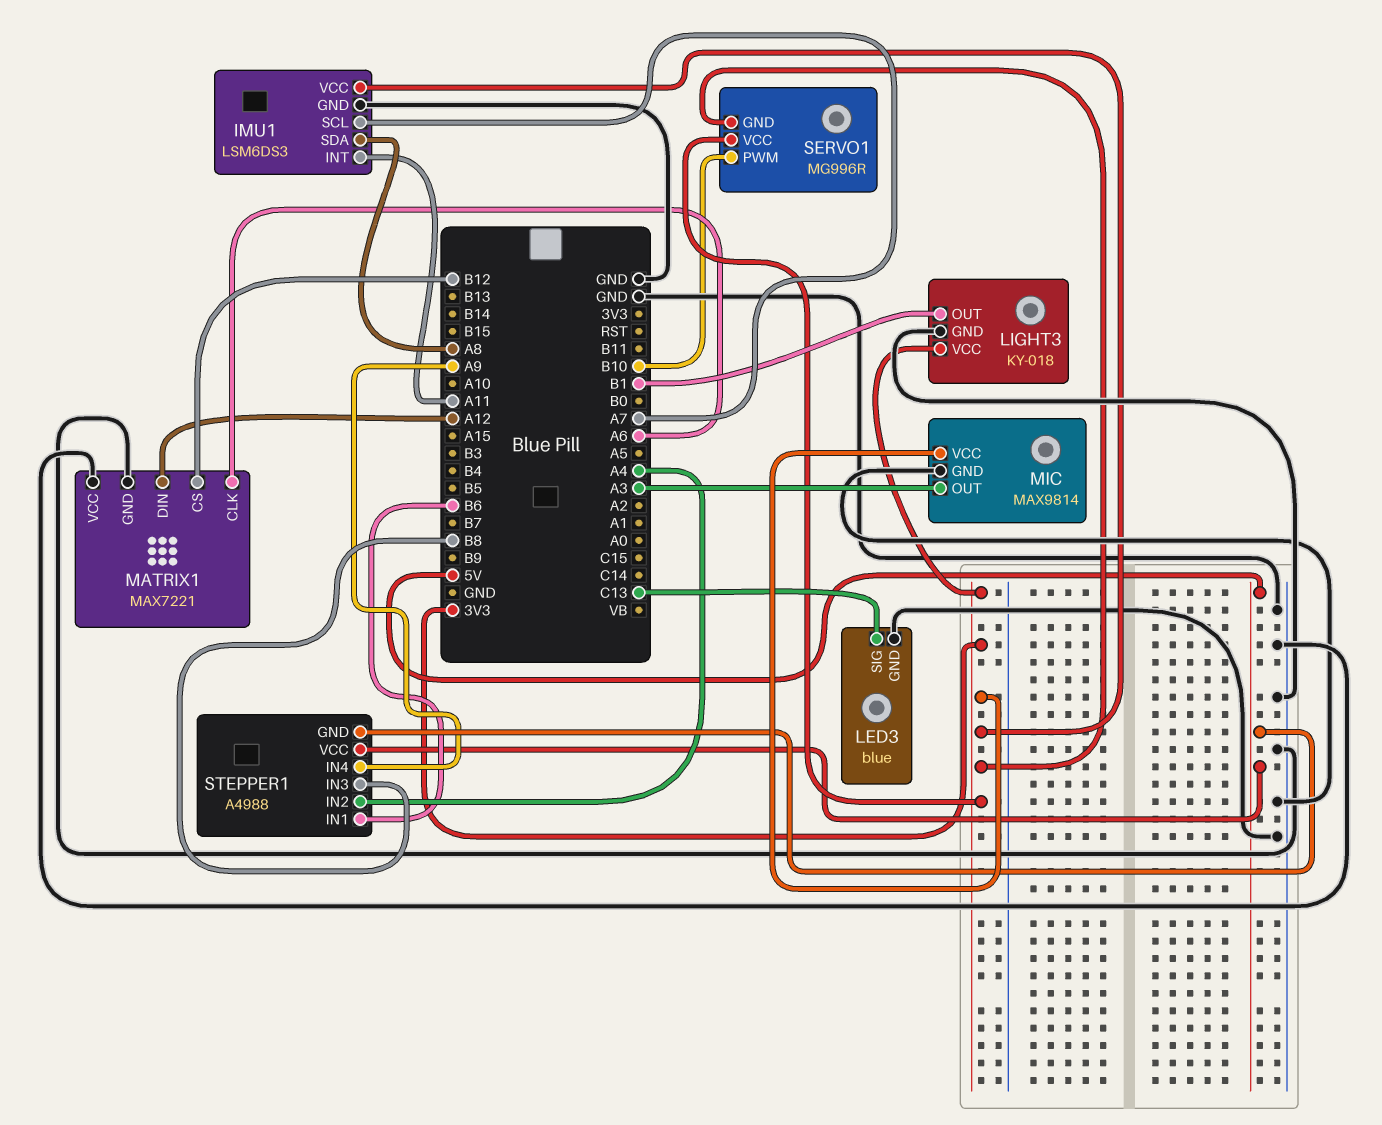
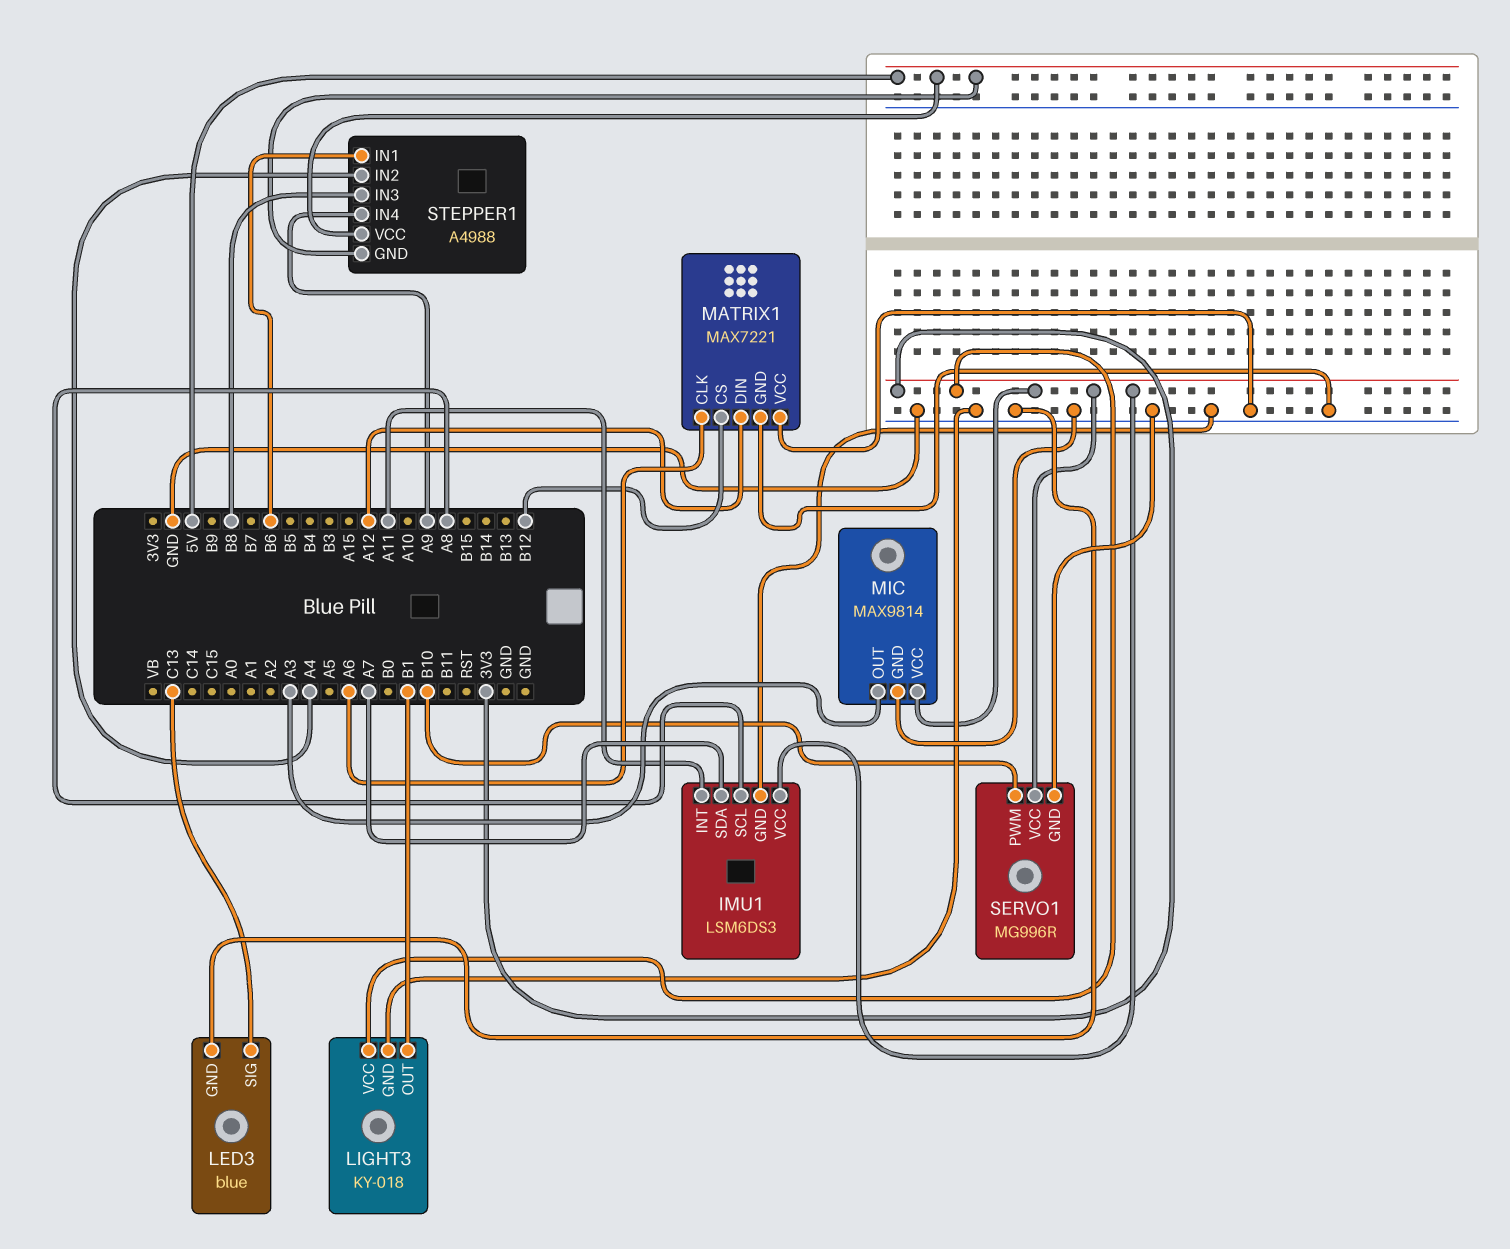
IMU1 pin SCL: A7 -> A8
IMU1 pin SDA: A8 -> A7
SERVO1 pin GND: 3V3 -> GND

